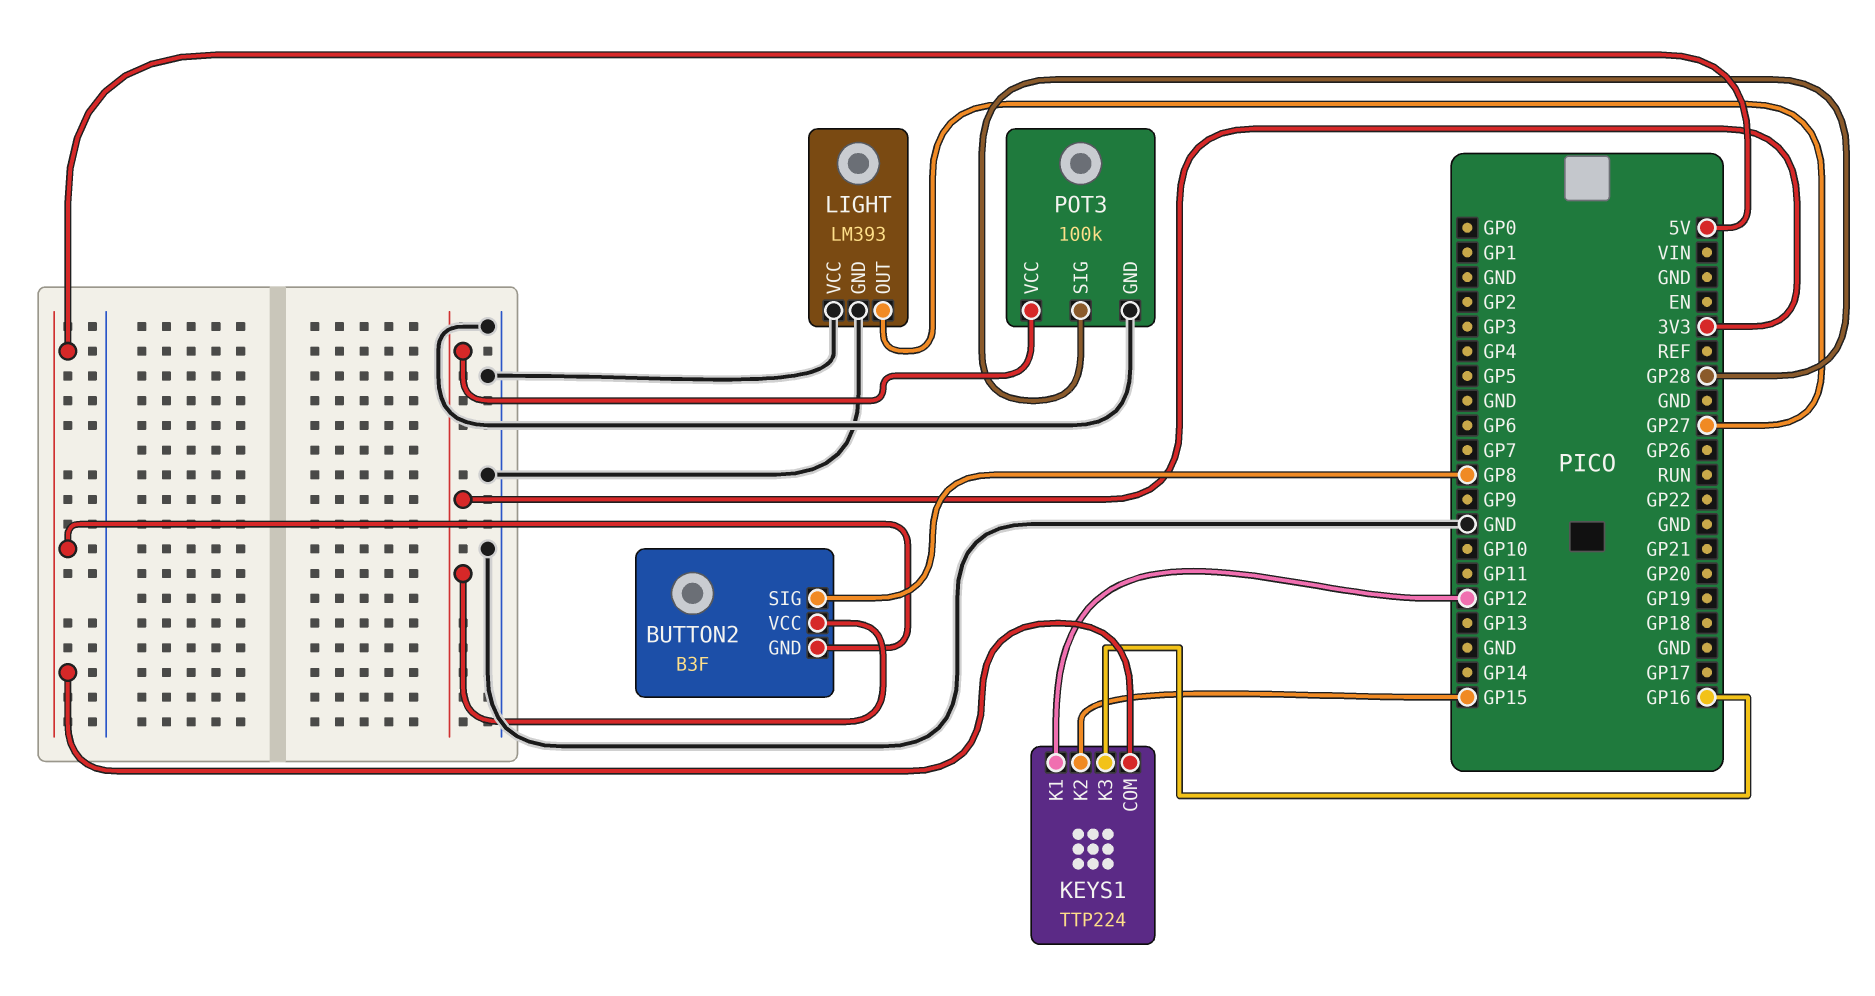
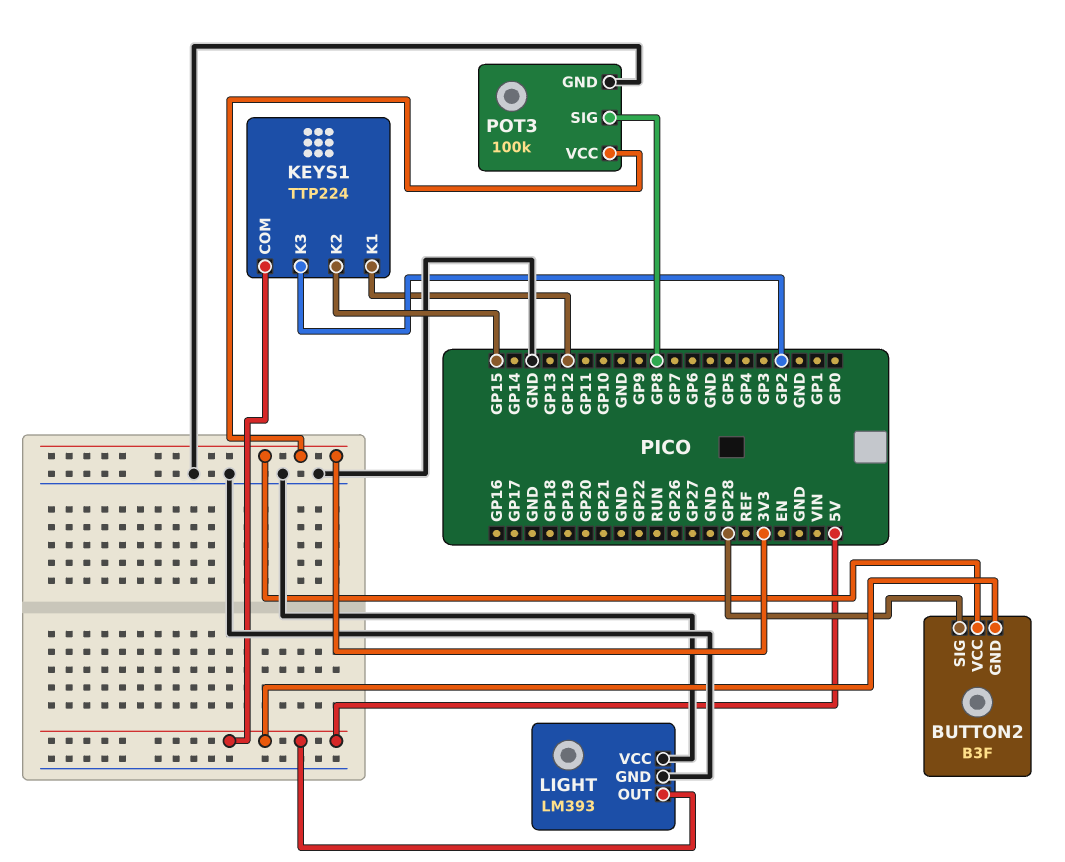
BUTTON2 pin SIG: GP8 -> GP28
KEYS1 pin K3: GP16 -> GP2
LIGHT pin OUT: GP27 -> 5V
POT3 pin SIG: GP28 -> GP8

